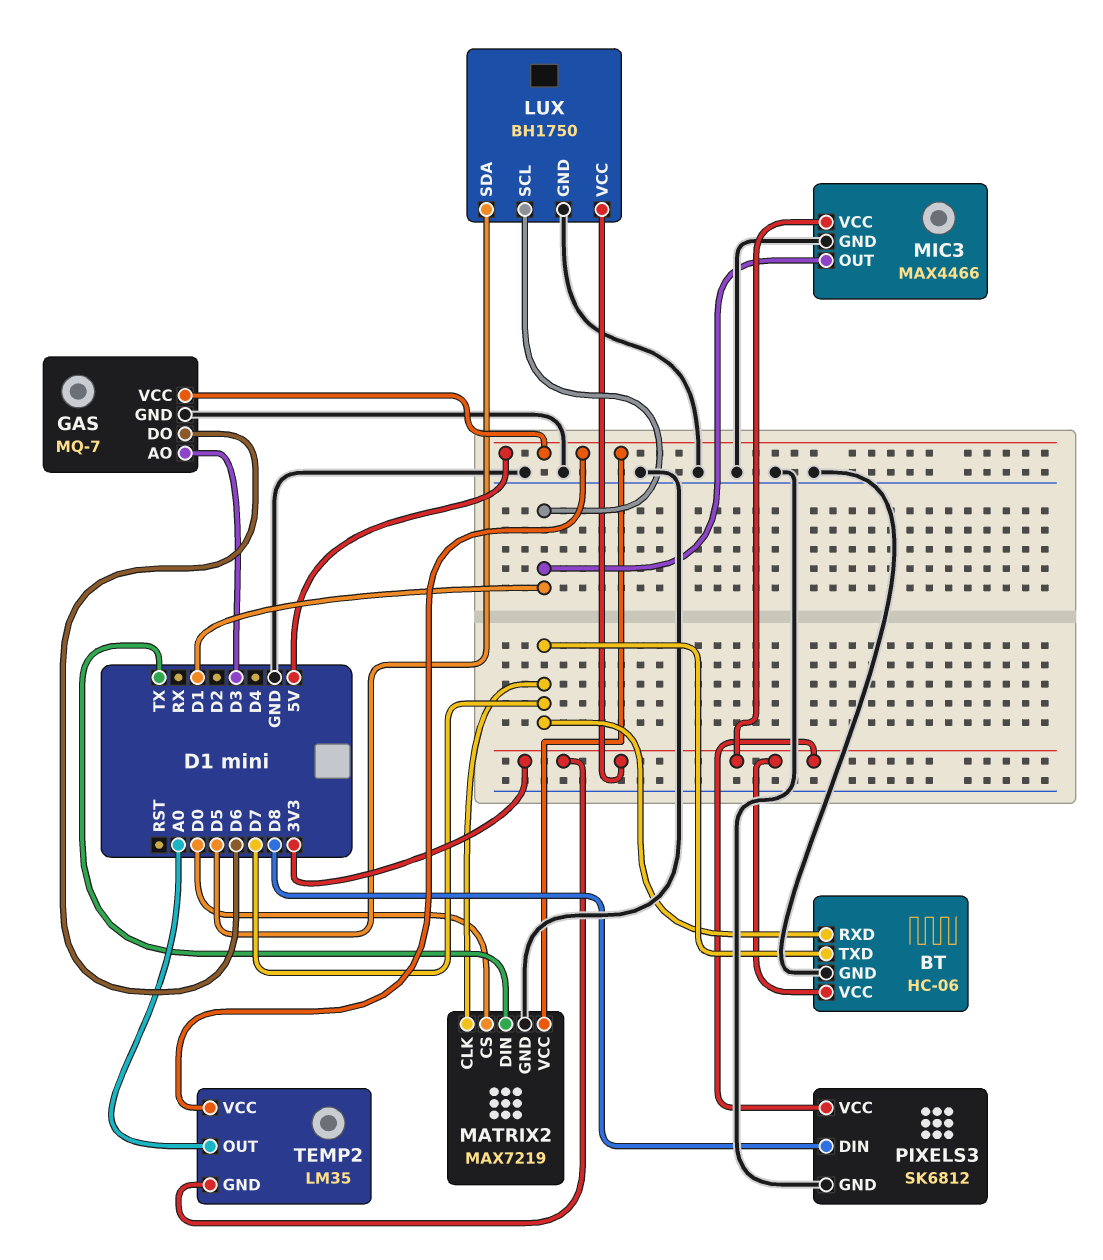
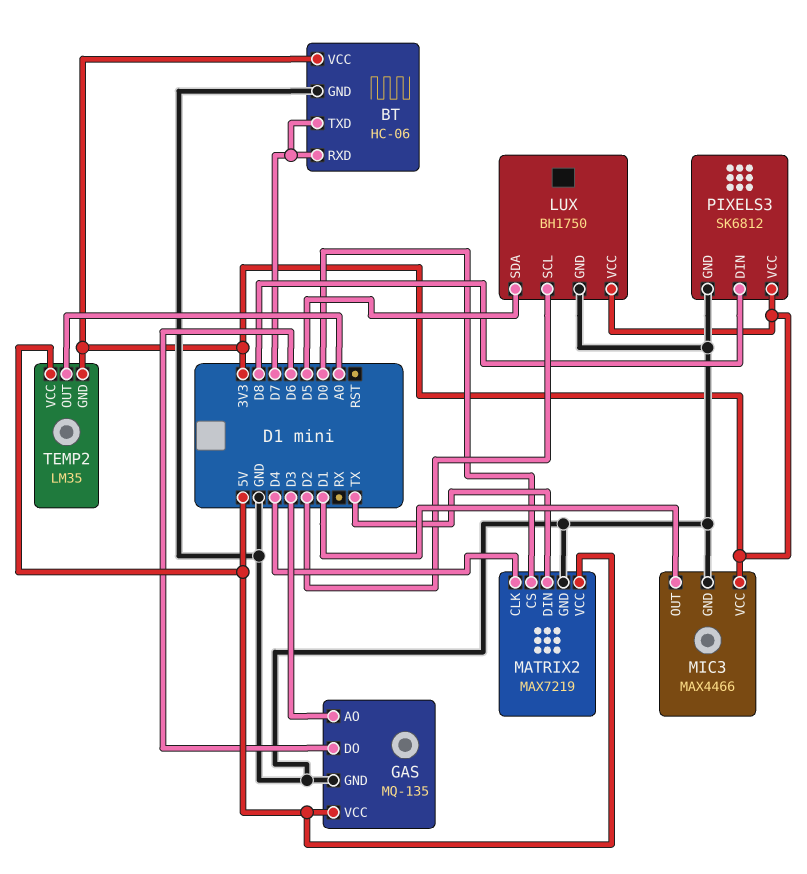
GAS: MQ-7 -> MQ-135
LUX pin SCL: D1 -> D2
MATRIX2 pin CLK: D7 -> D4

